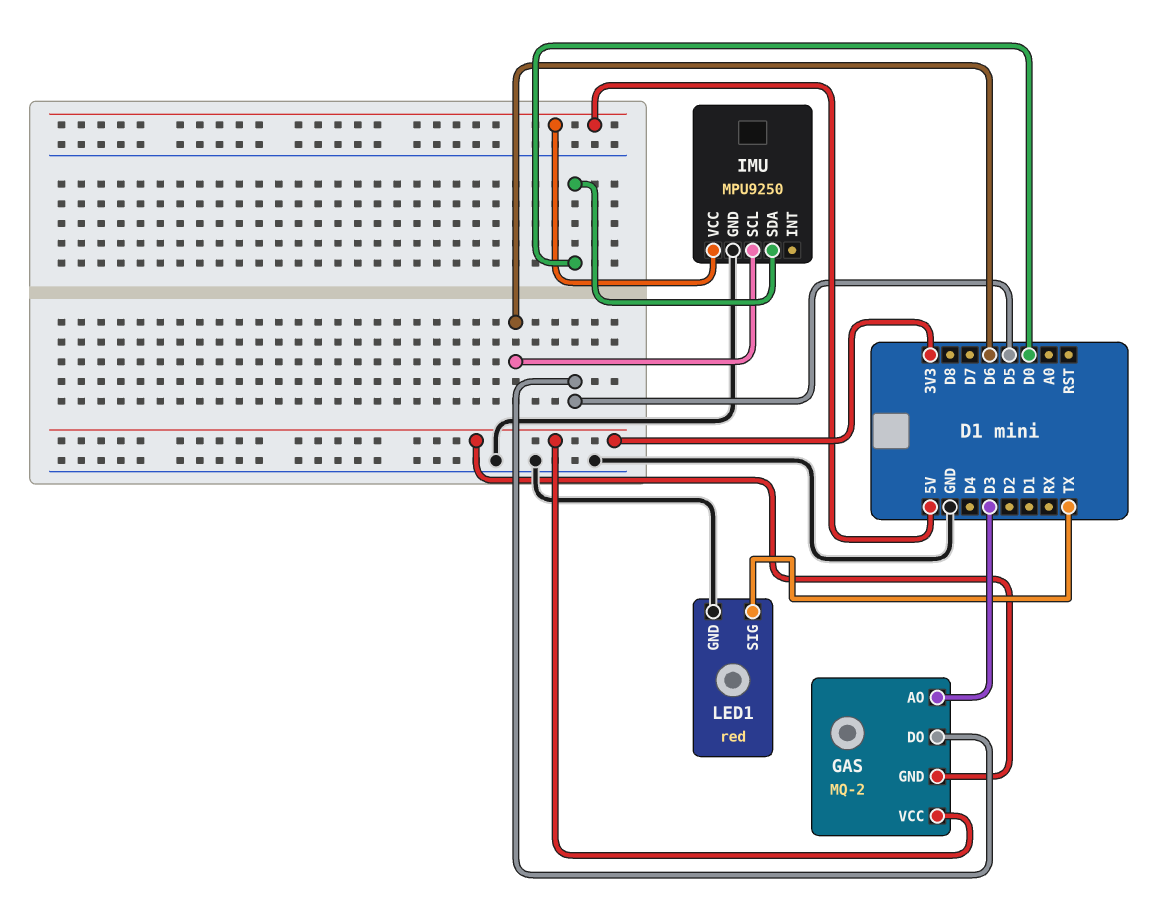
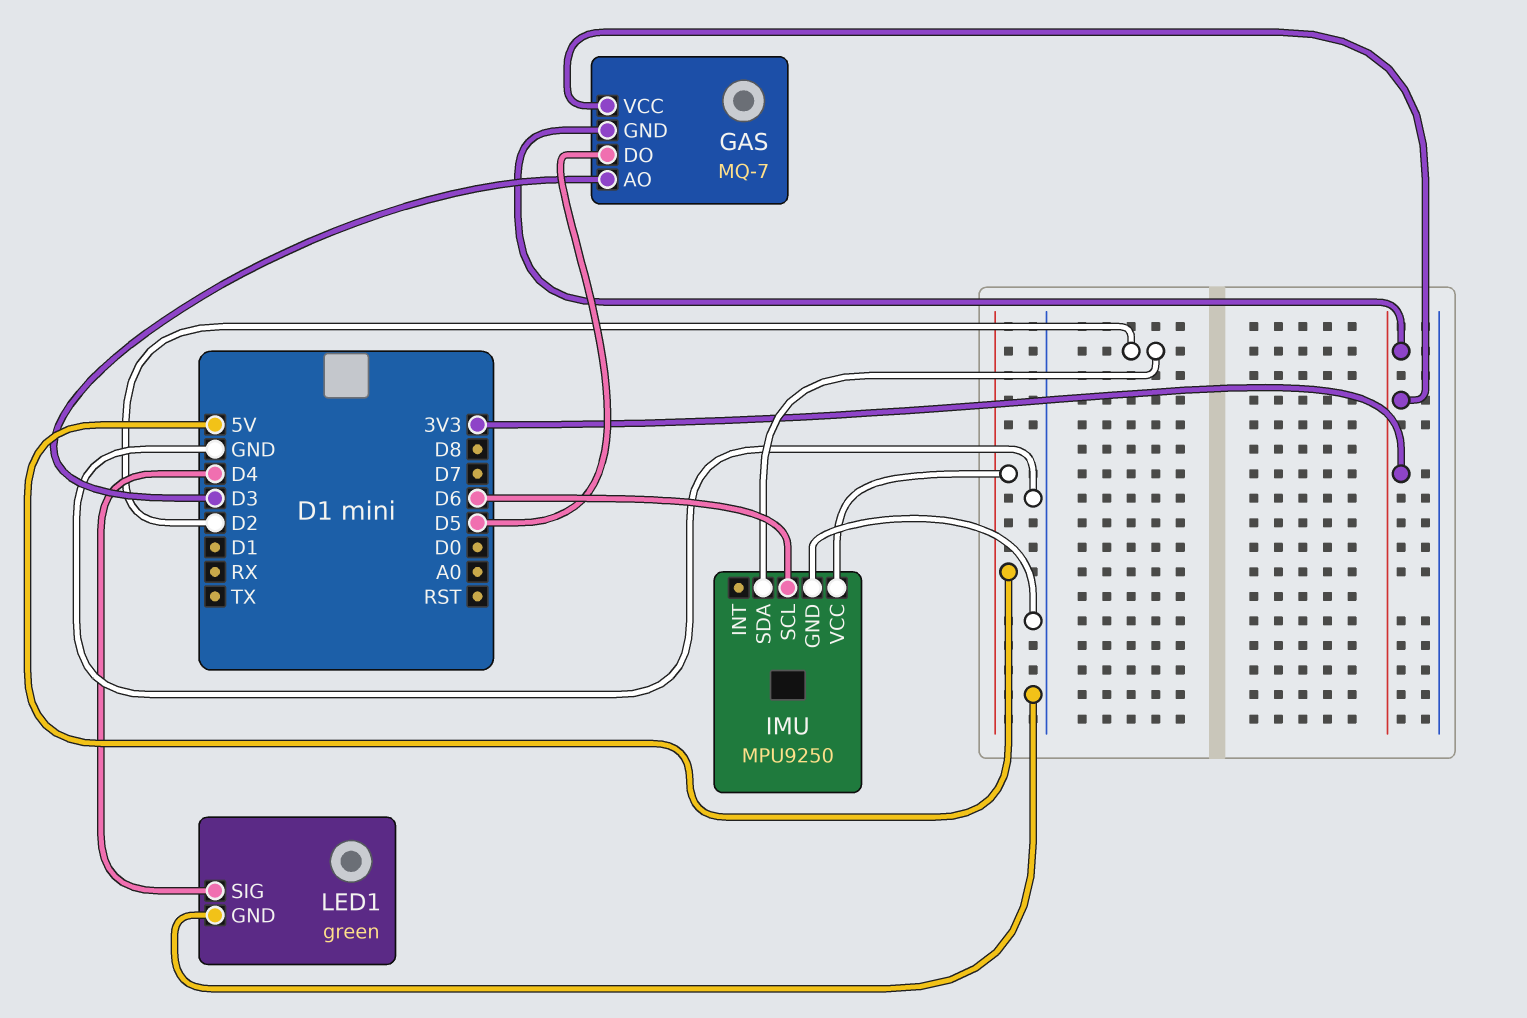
GAS: MQ-2 -> MQ-7
IMU pin SDA: D0 -> D2
LED1: red -> green
LED1 pin SIG: TX -> D4

